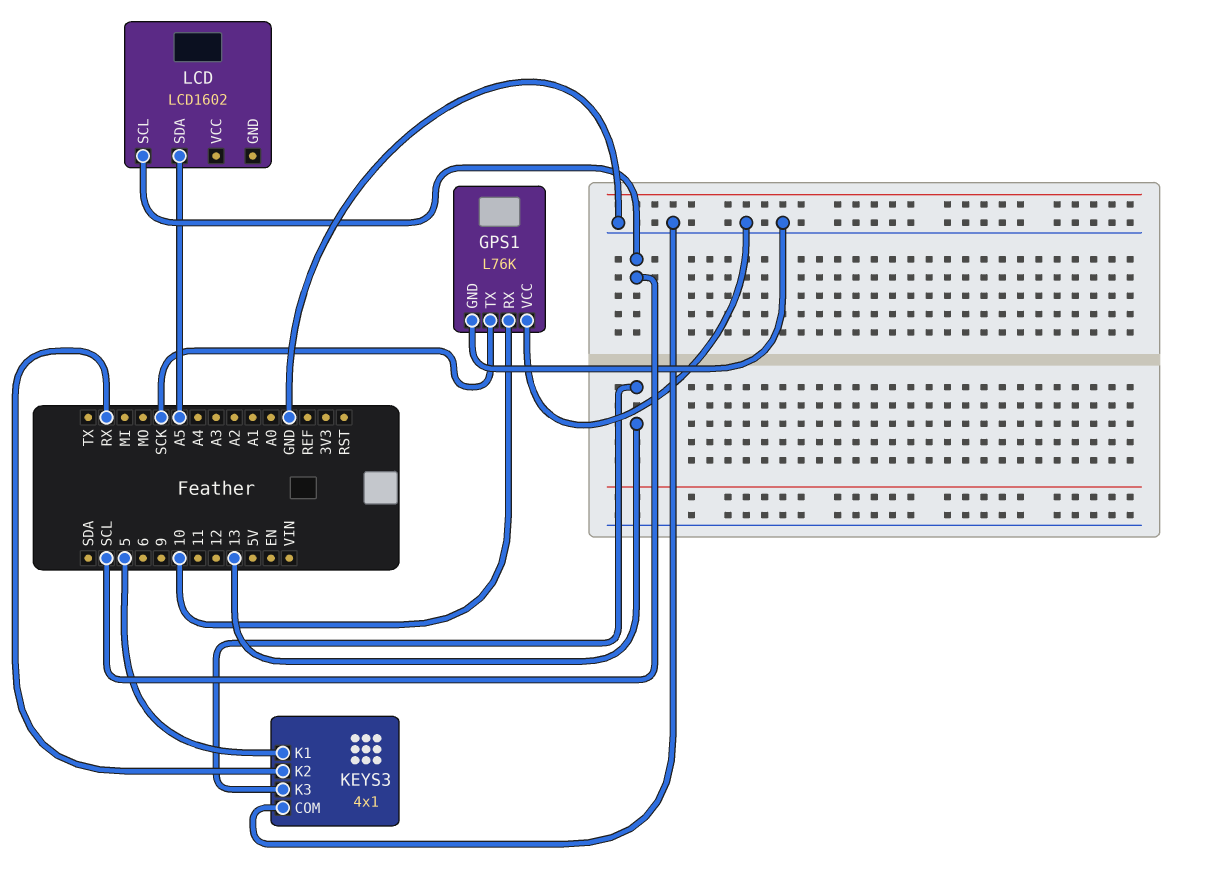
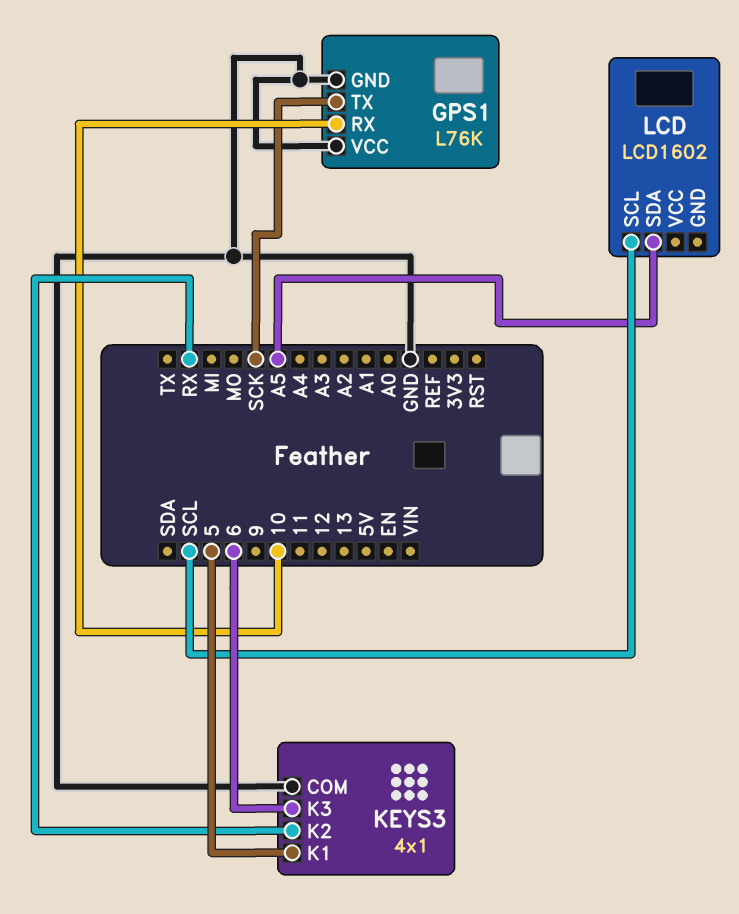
KEYS3 pin K3: 13 -> 6

